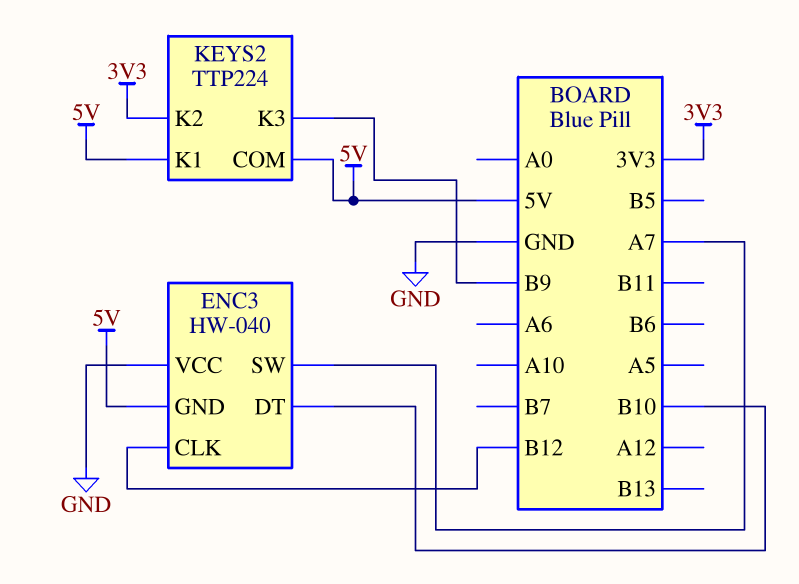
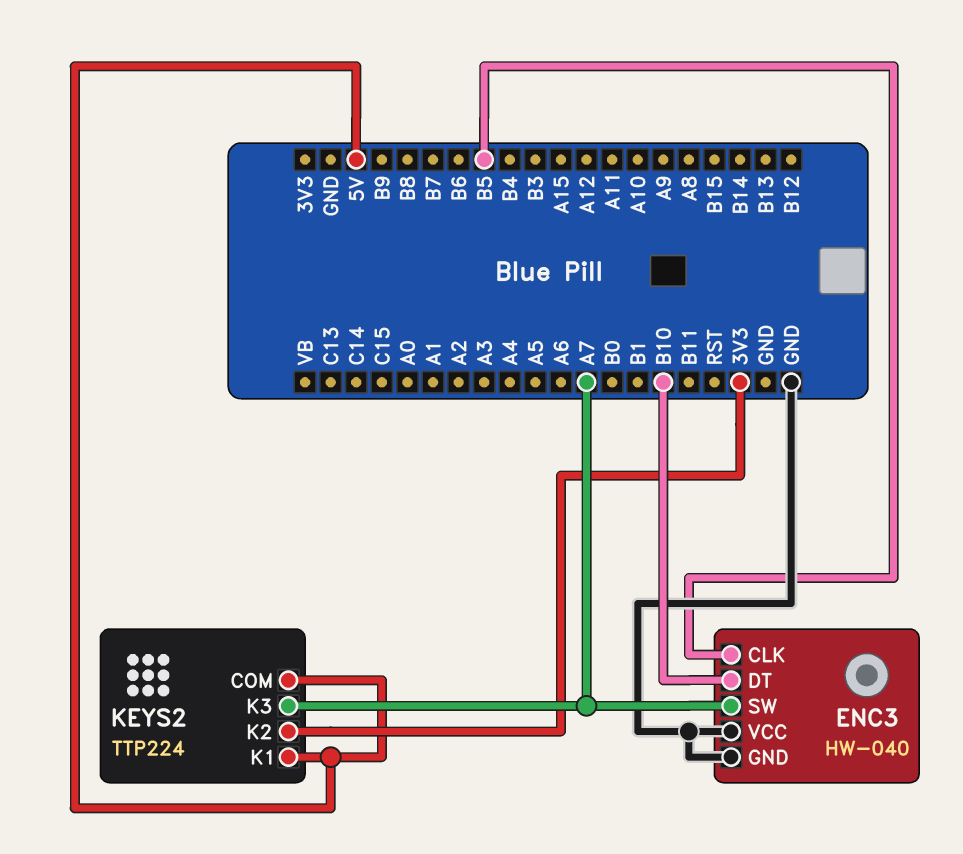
ENC3 pin CLK: B12 -> B5
ENC3 pin GND: 5V -> GND
KEYS2 pin K3: B9 -> A7

